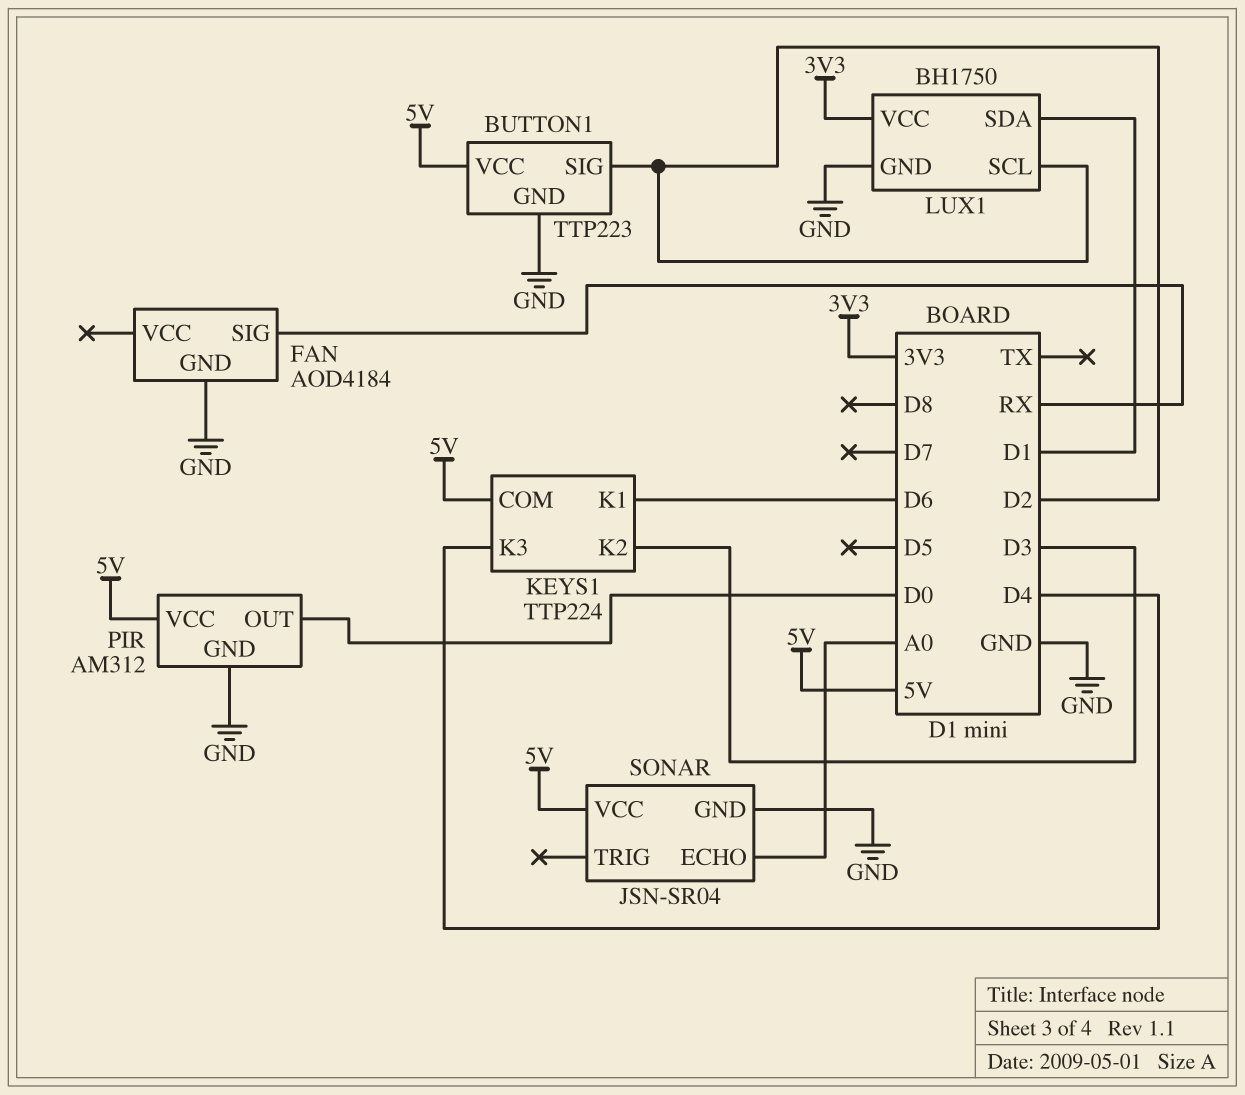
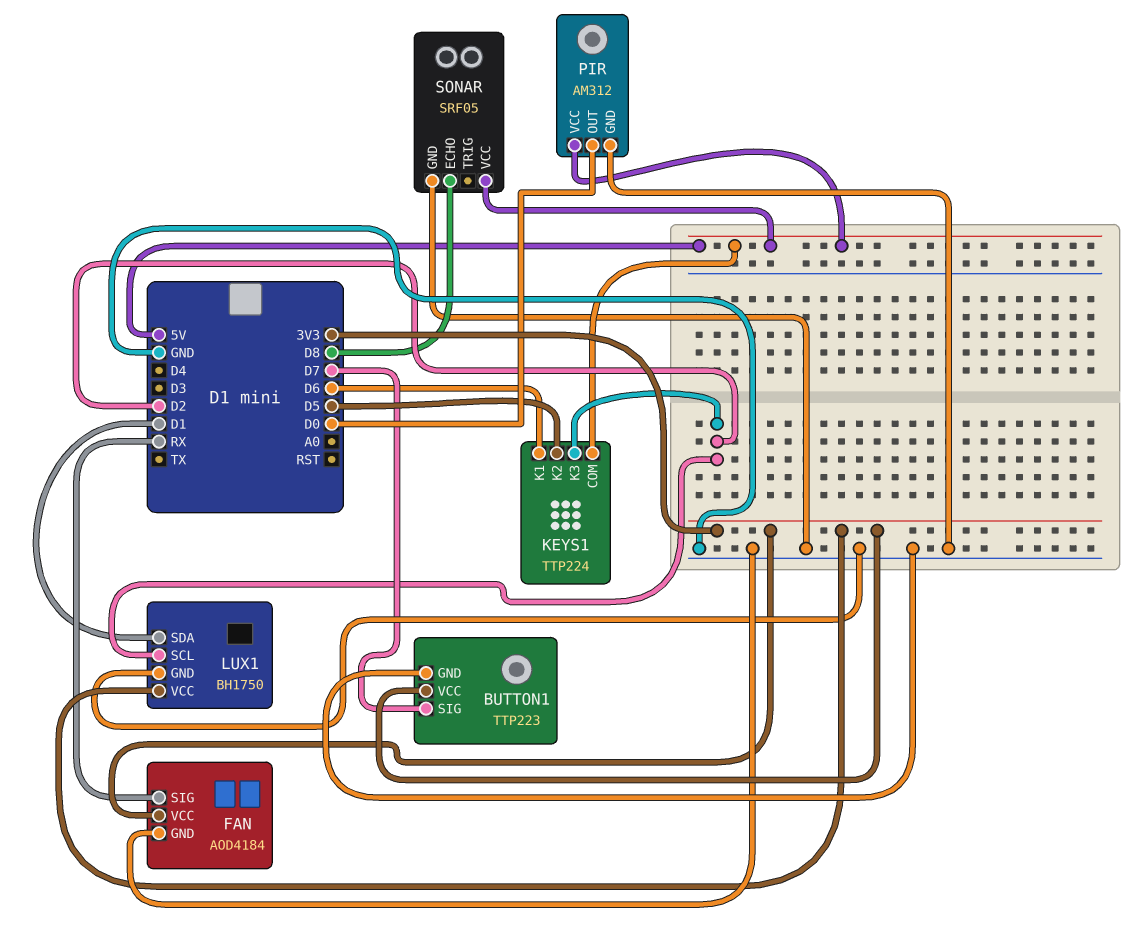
BUTTON1 pin SIG: D2 -> D7
BUTTON1 pin VCC: 5V -> 3V3
FAN pin VCC: none -> 3V3
KEYS1 pin K2: D3 -> D5
KEYS1 pin K3: D4 -> D2
SONAR: JSN-SR04 -> SRF05
SONAR pin ECHO: A0 -> D8

